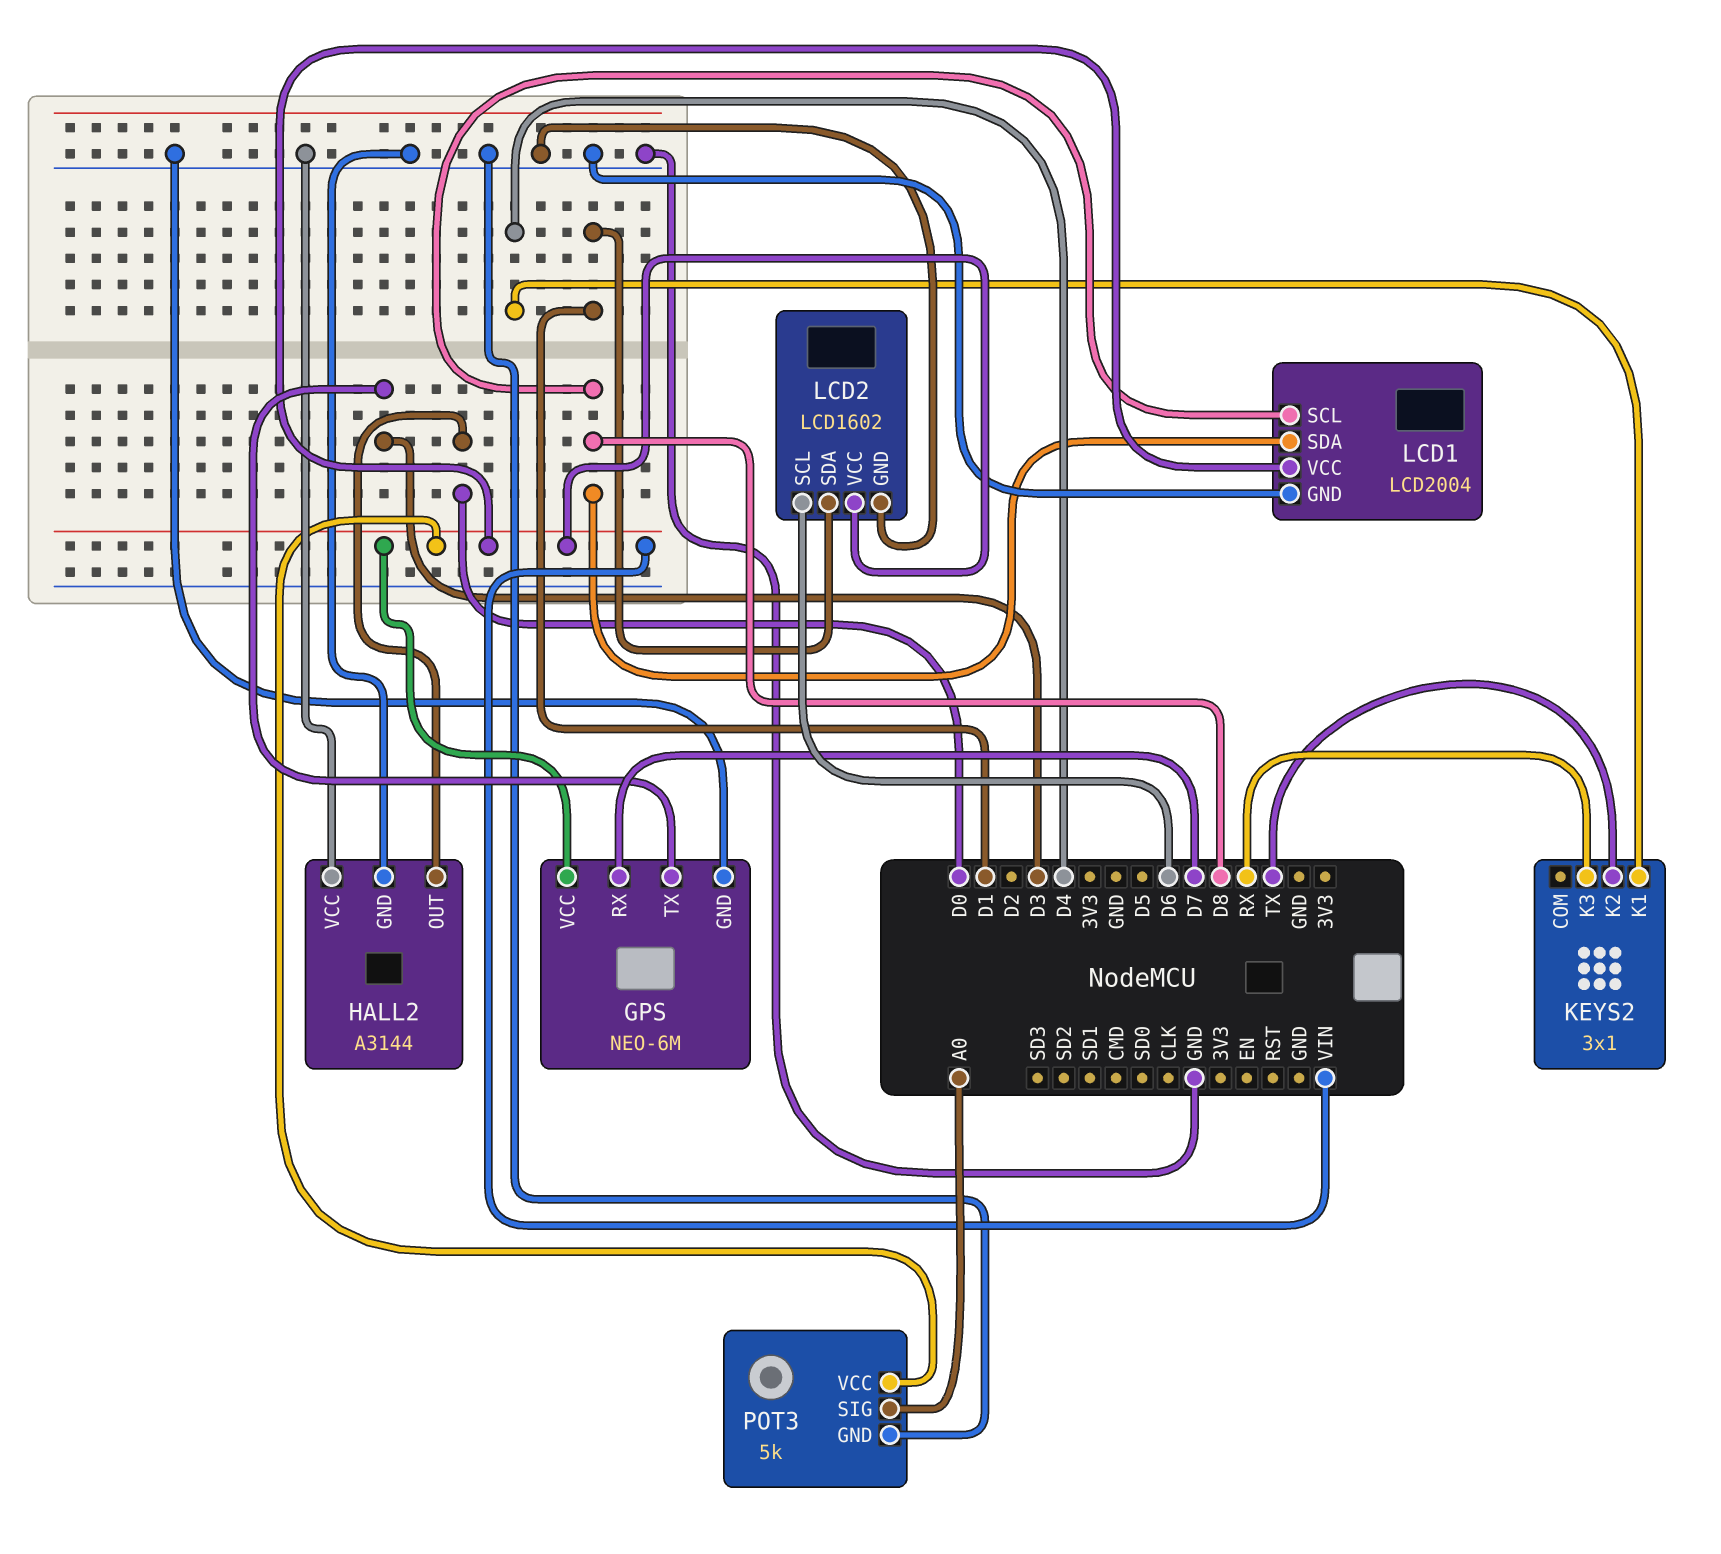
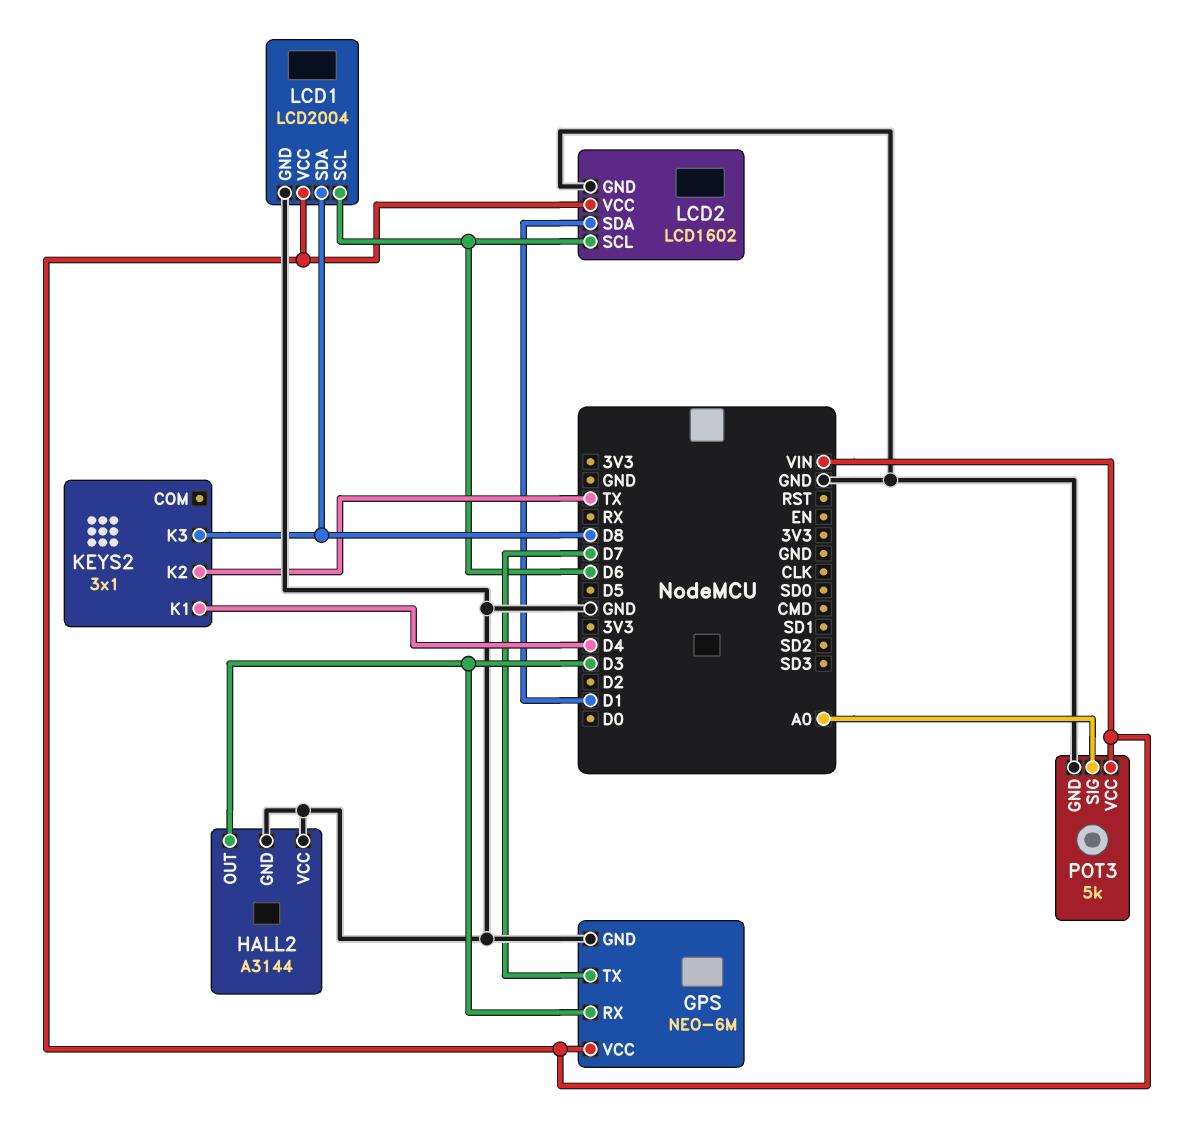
GPS pin RX: D7 -> D3
GPS pin TX: D3 -> D7
HALL2 pin OUT: D0 -> D3
KEYS2 pin K3: RX -> D8
LCD1 pin SCL: D8 -> D6

